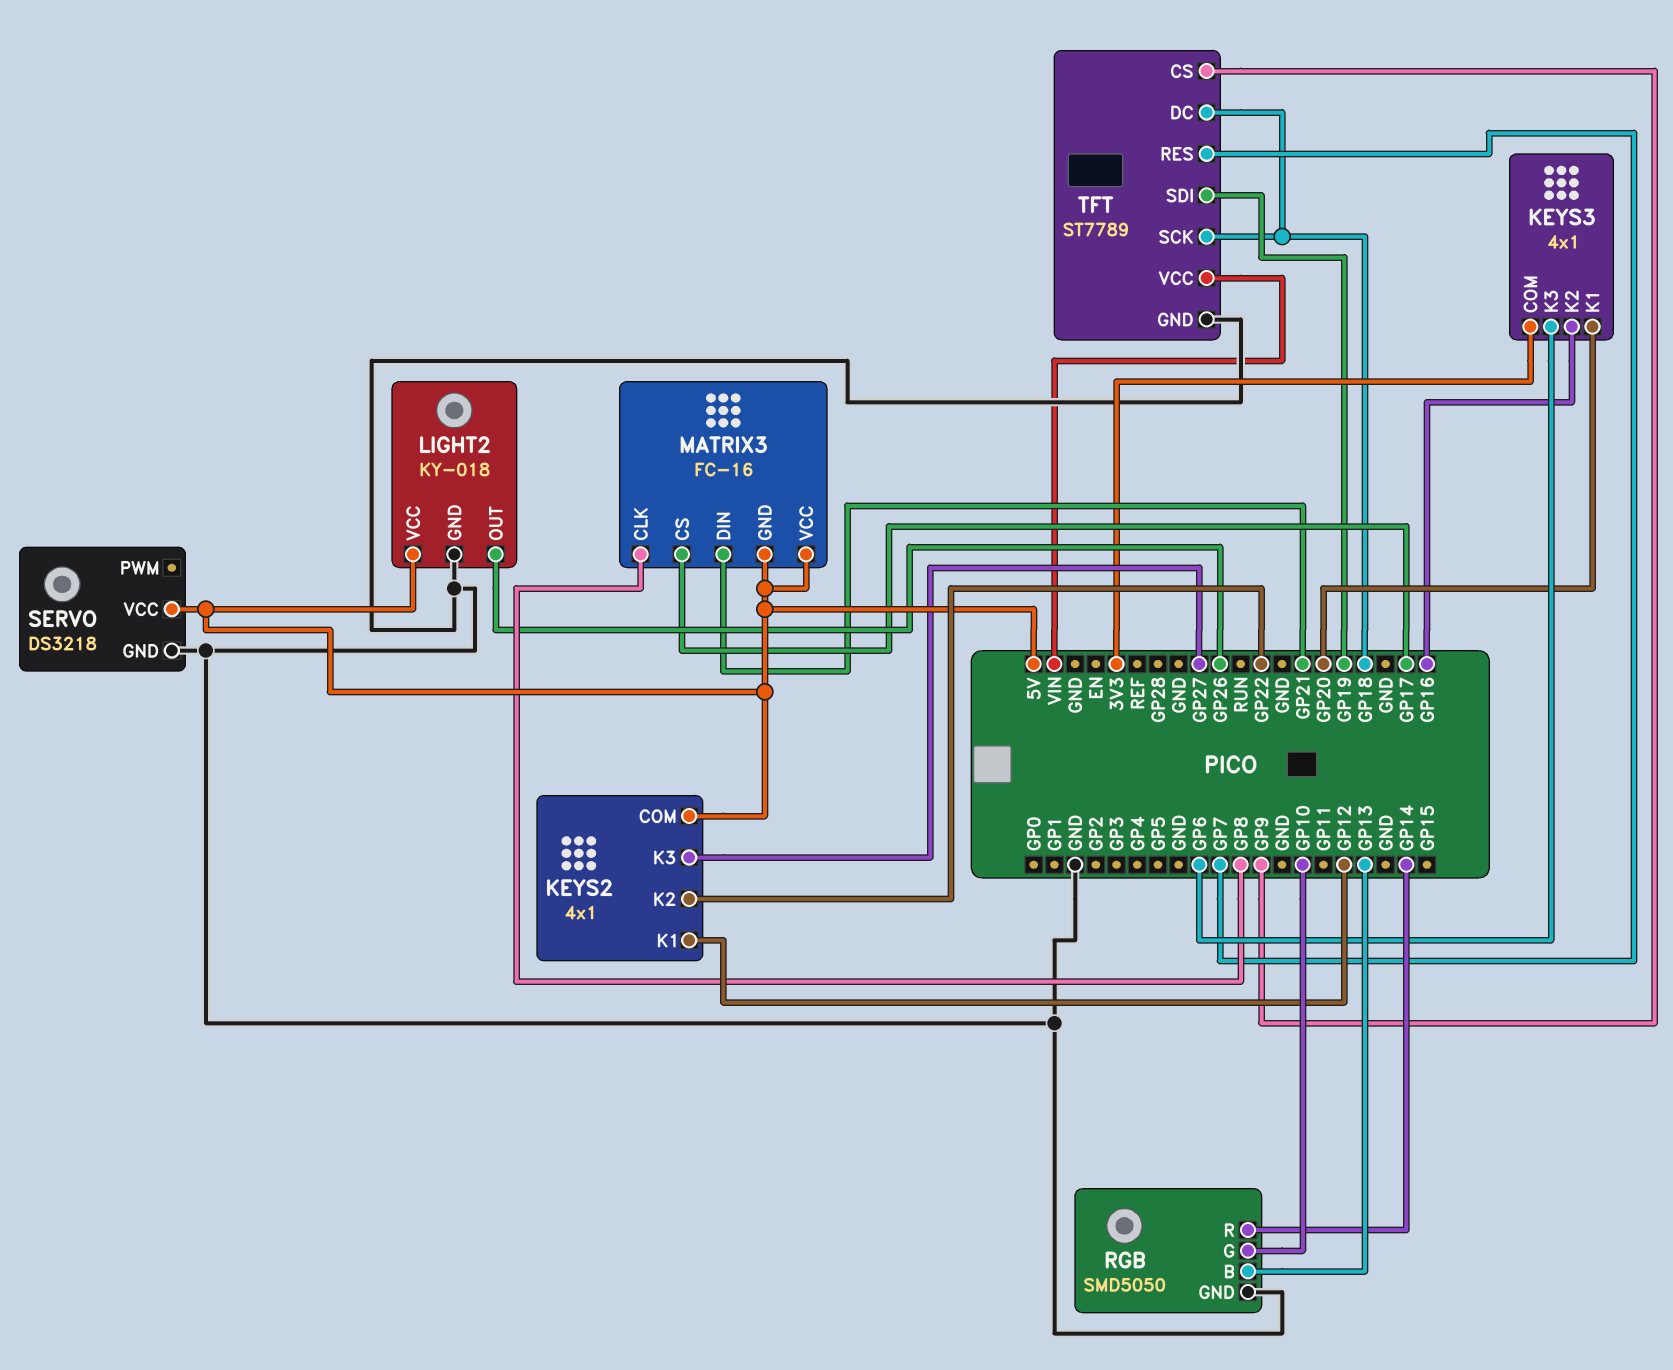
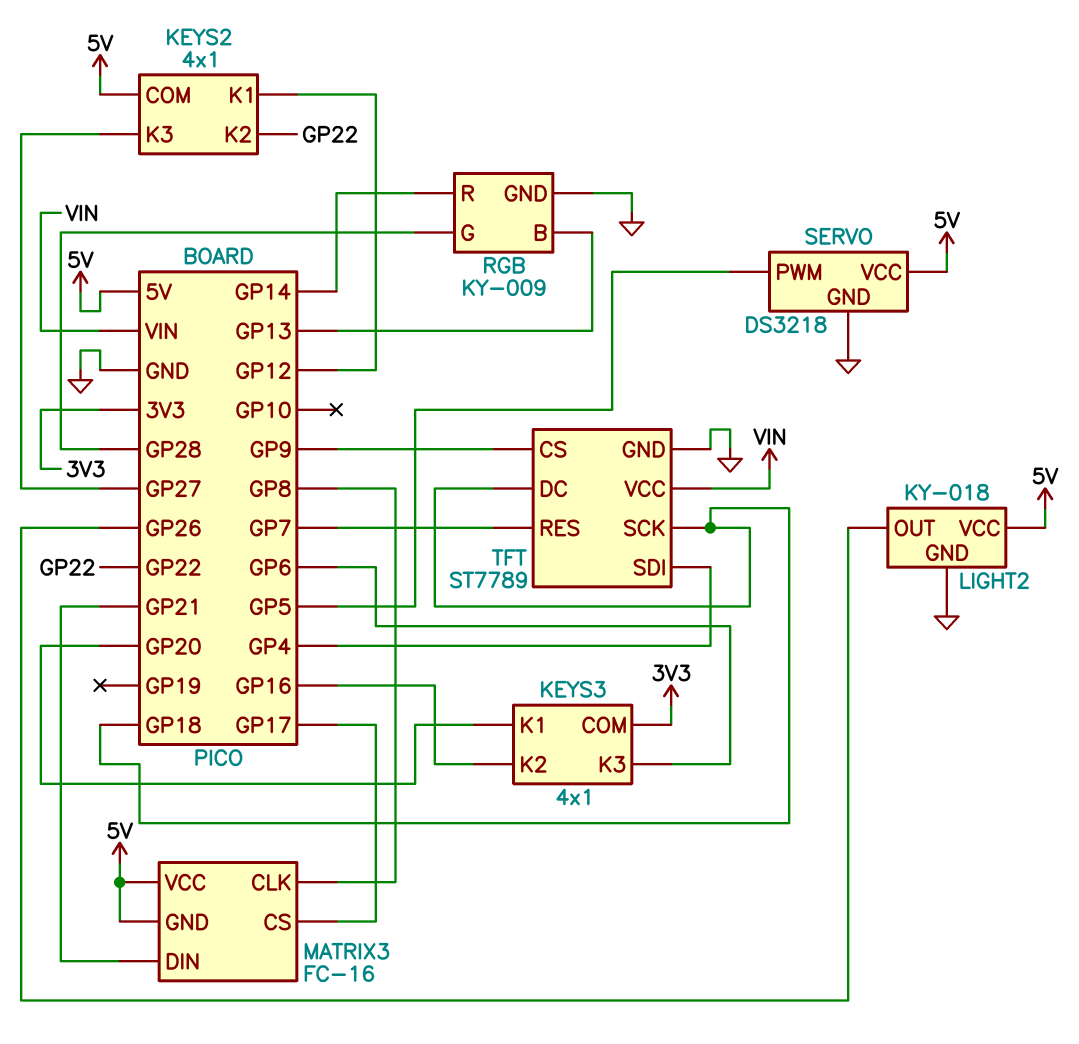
RGB: SMD5050 -> KY-009
RGB pin G: GP10 -> GP28
SERVO pin PWM: none -> GP5
TFT pin SDI: GP19 -> GP4

